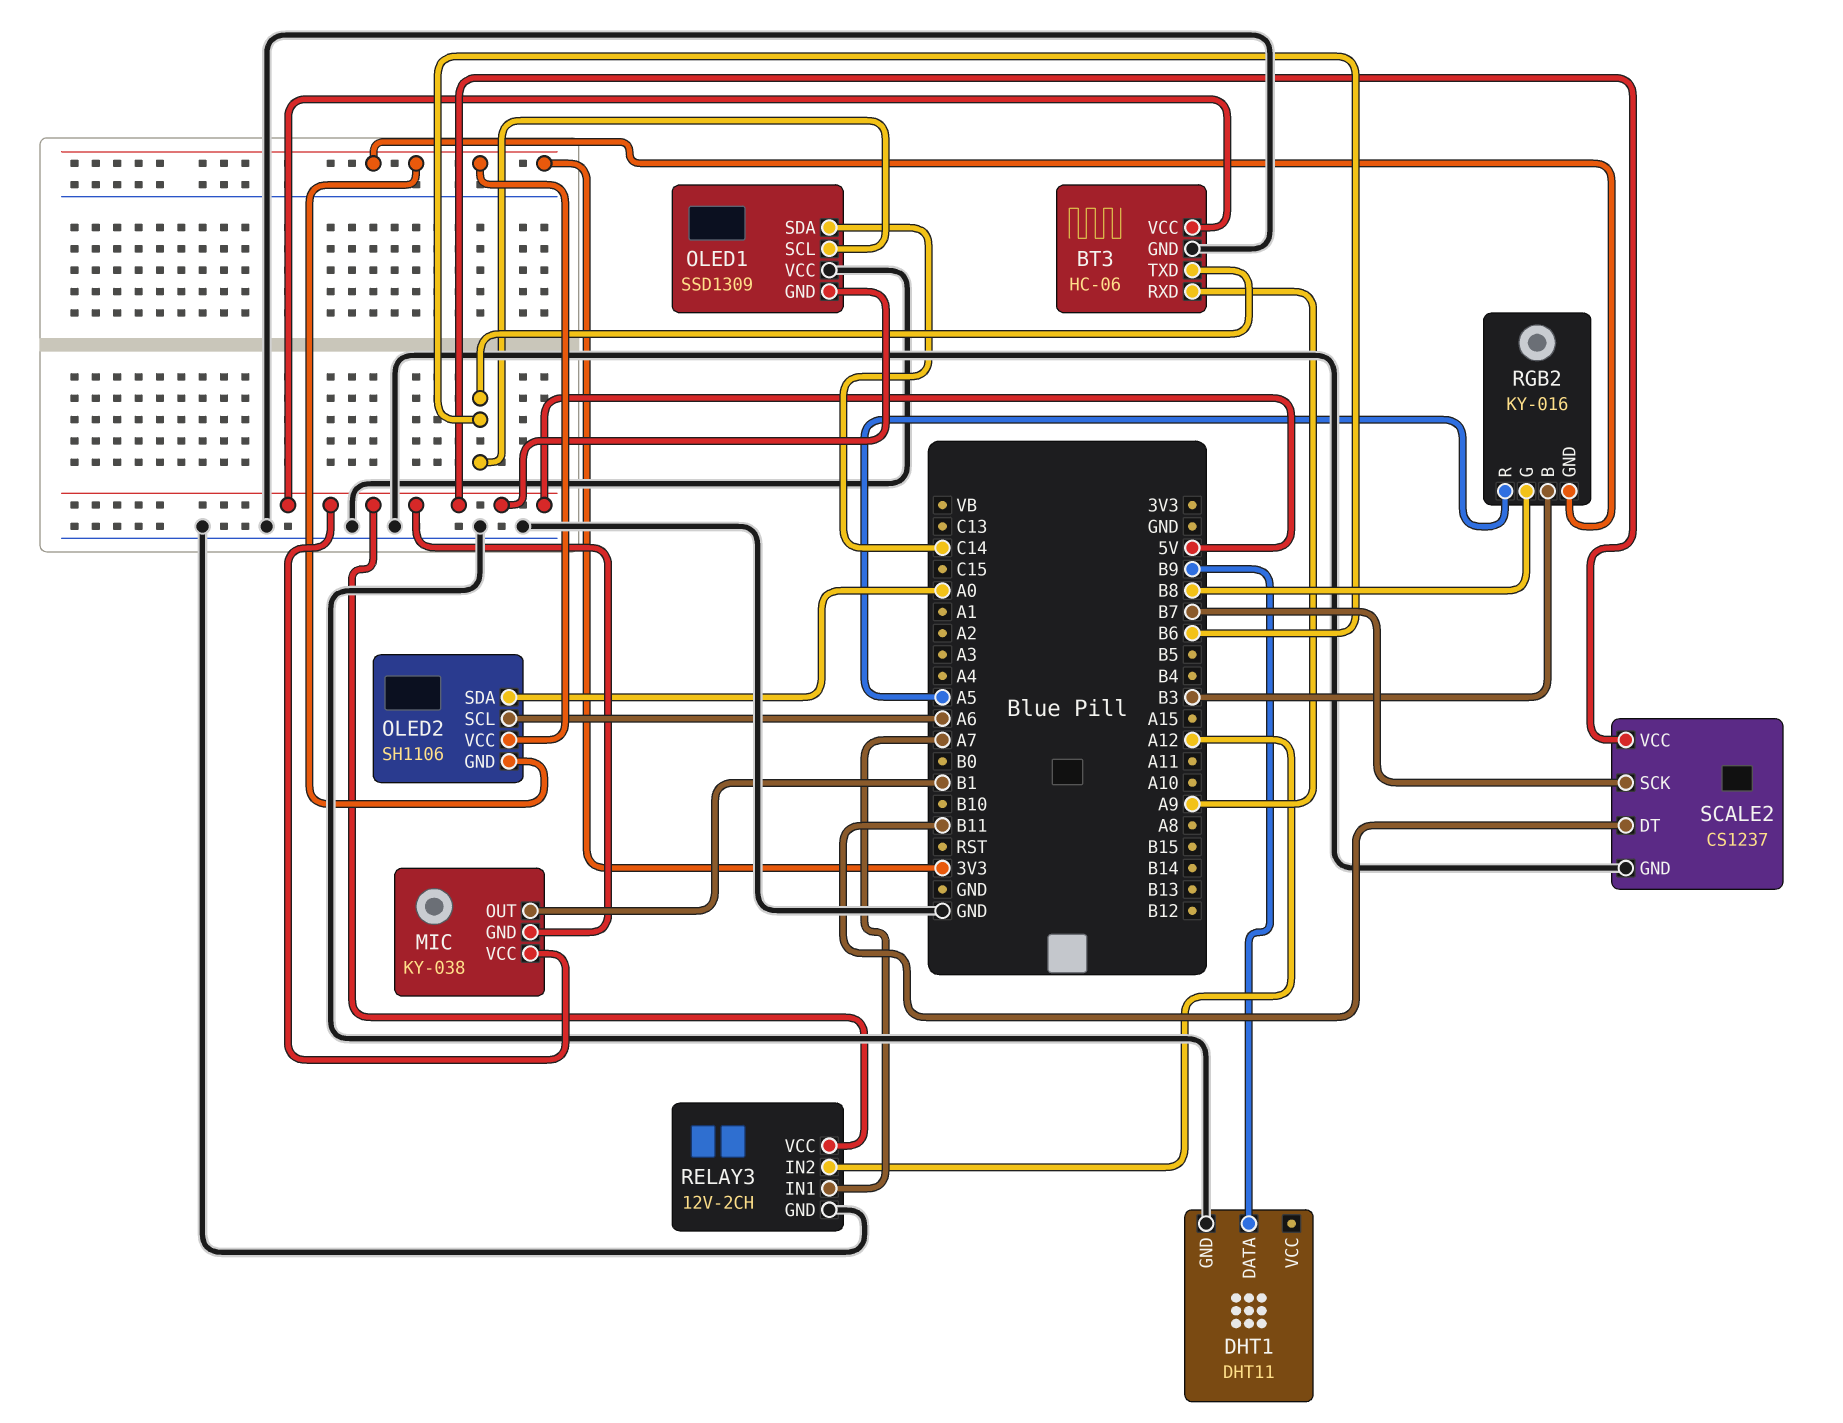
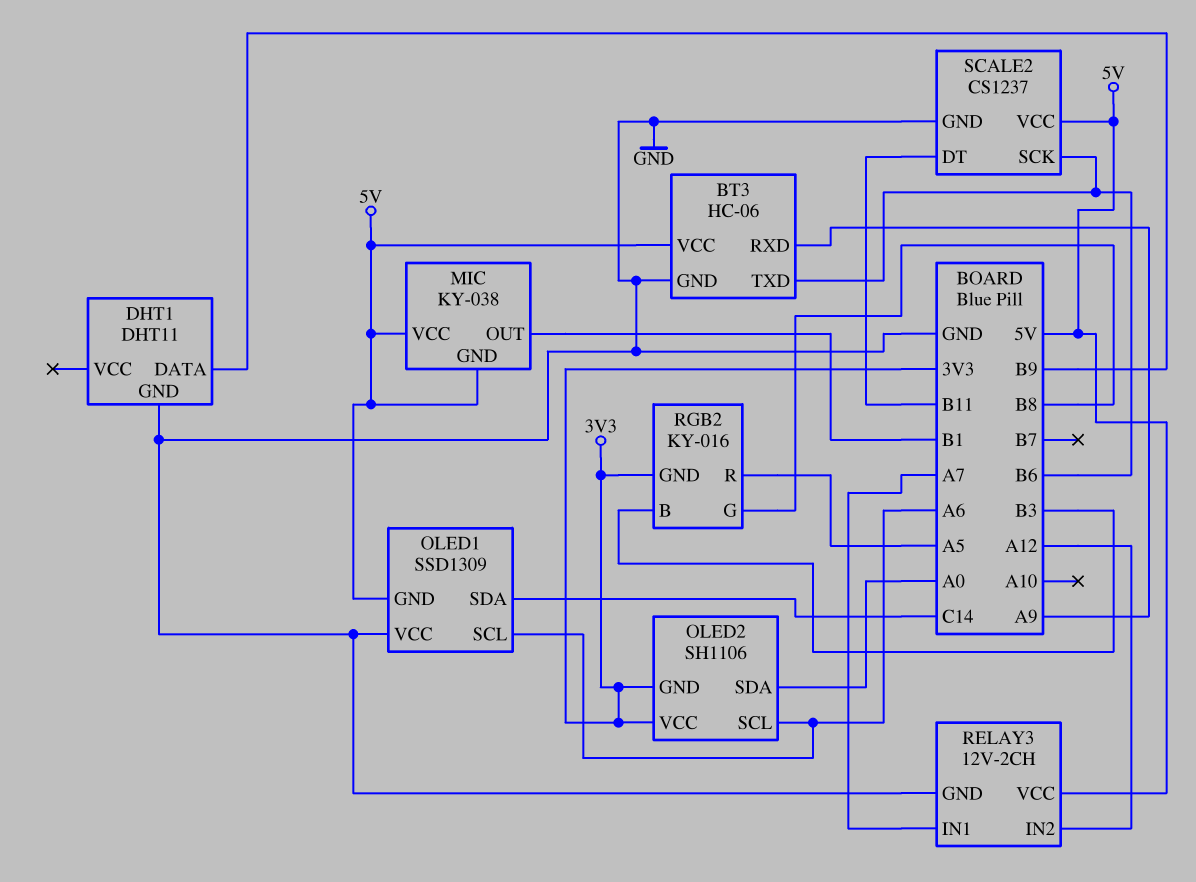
OLED1 pin SCL: B6 -> A6
SCALE2 pin SCK: B7 -> B6

